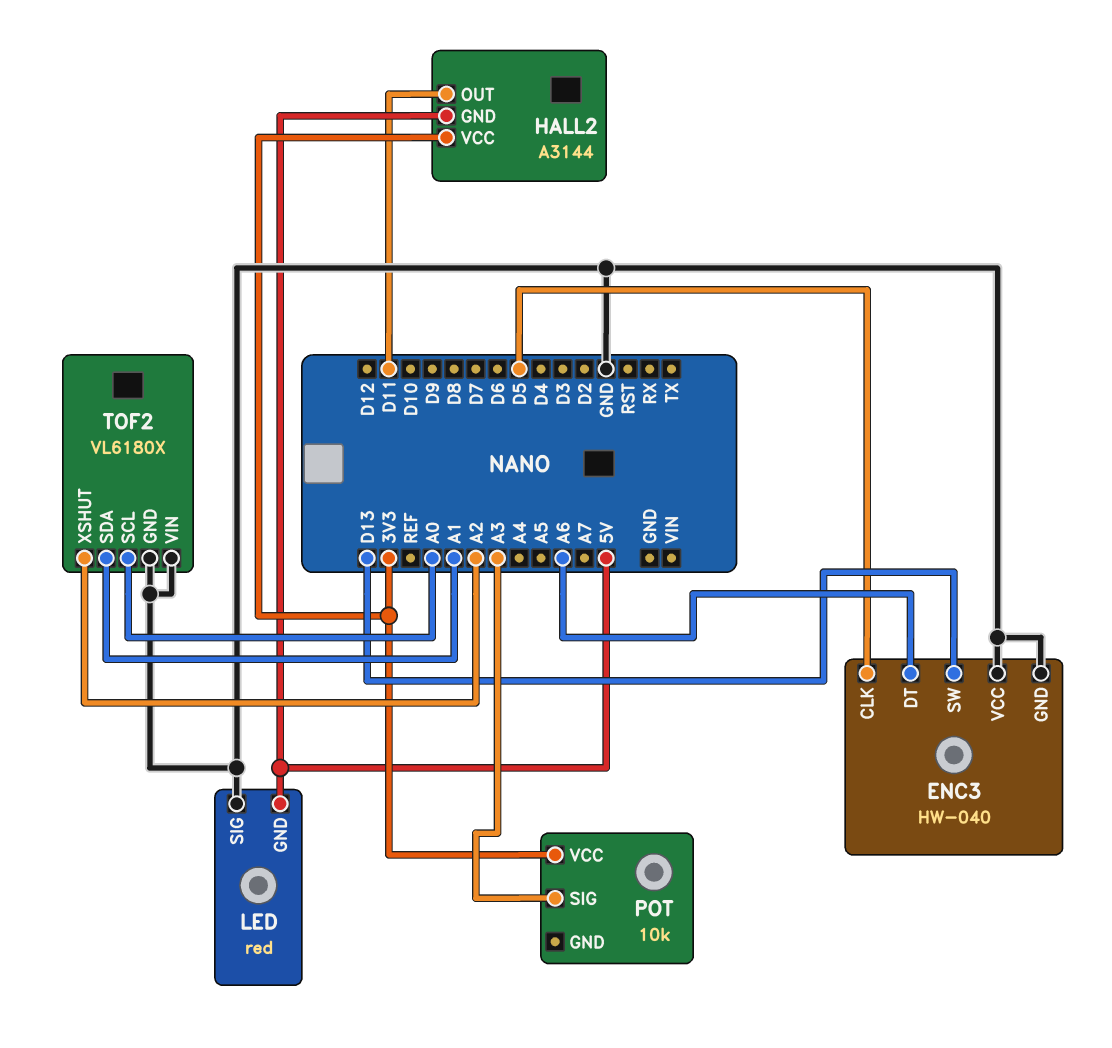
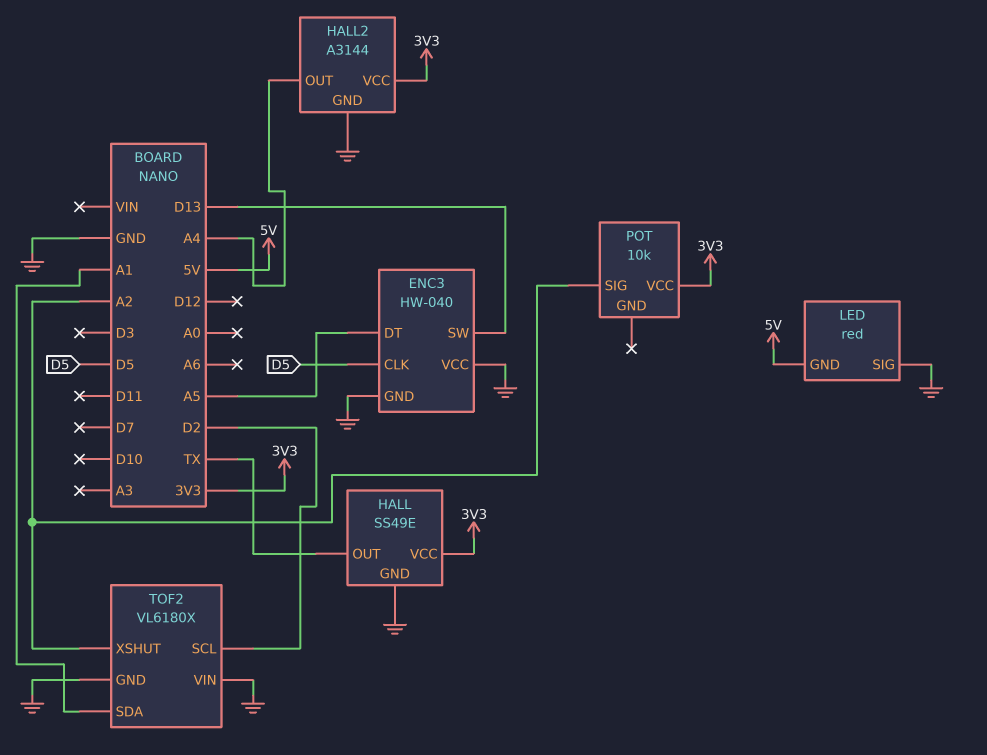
ENC3 pin DT: A6 -> A5
HALL: none -> SS49E
HALL pin GND: none -> GND
HALL pin OUT: none -> TX
HALL pin VCC: none -> 3V3
HALL2 pin GND: 5V -> GND
HALL2 pin OUT: D11 -> A4
POT pin SIG: A3 -> A2
TOF2 pin SCL: A0 -> D2

